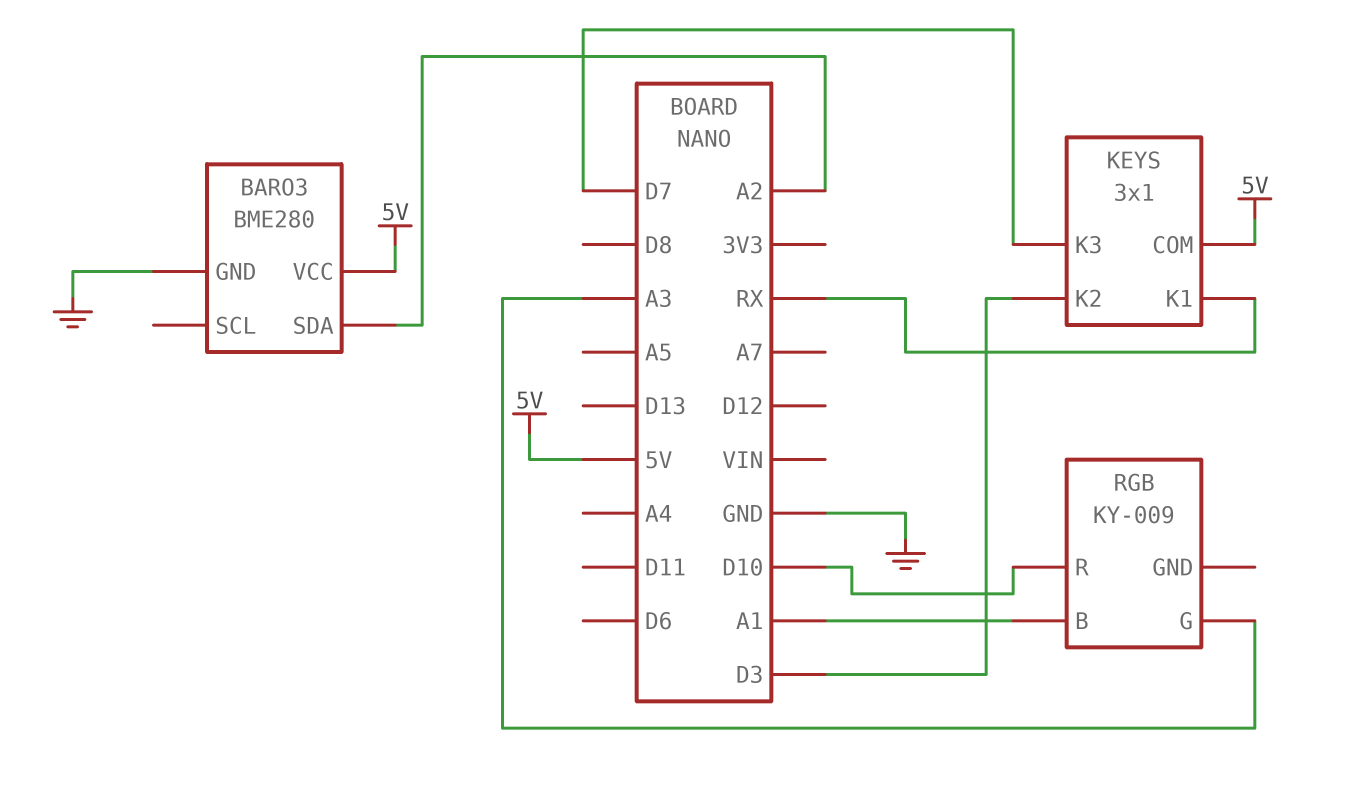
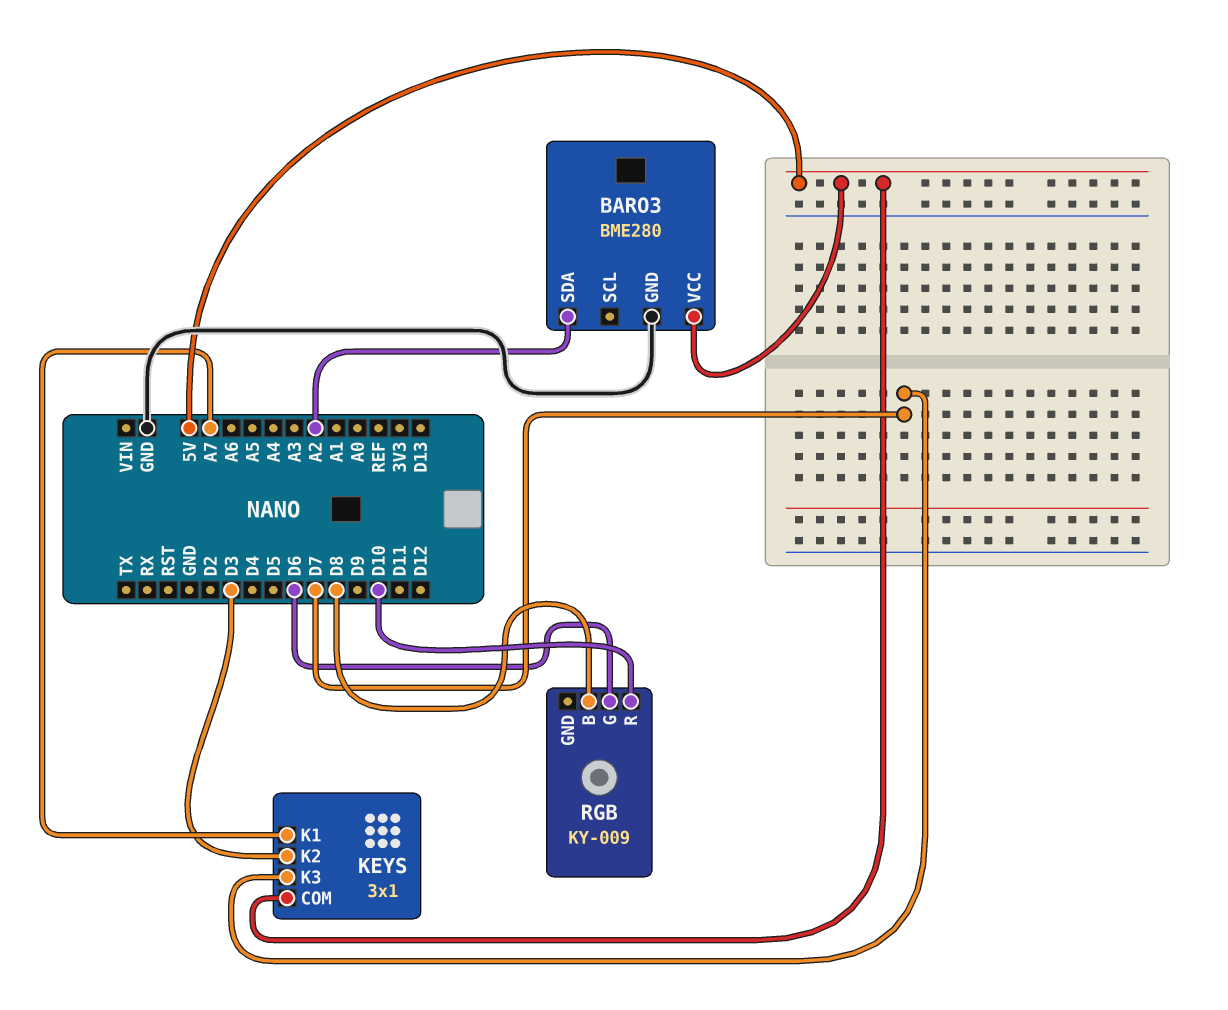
KEYS pin K1: RX -> A7
RGB pin B: A1 -> D8
RGB pin G: A3 -> D6

